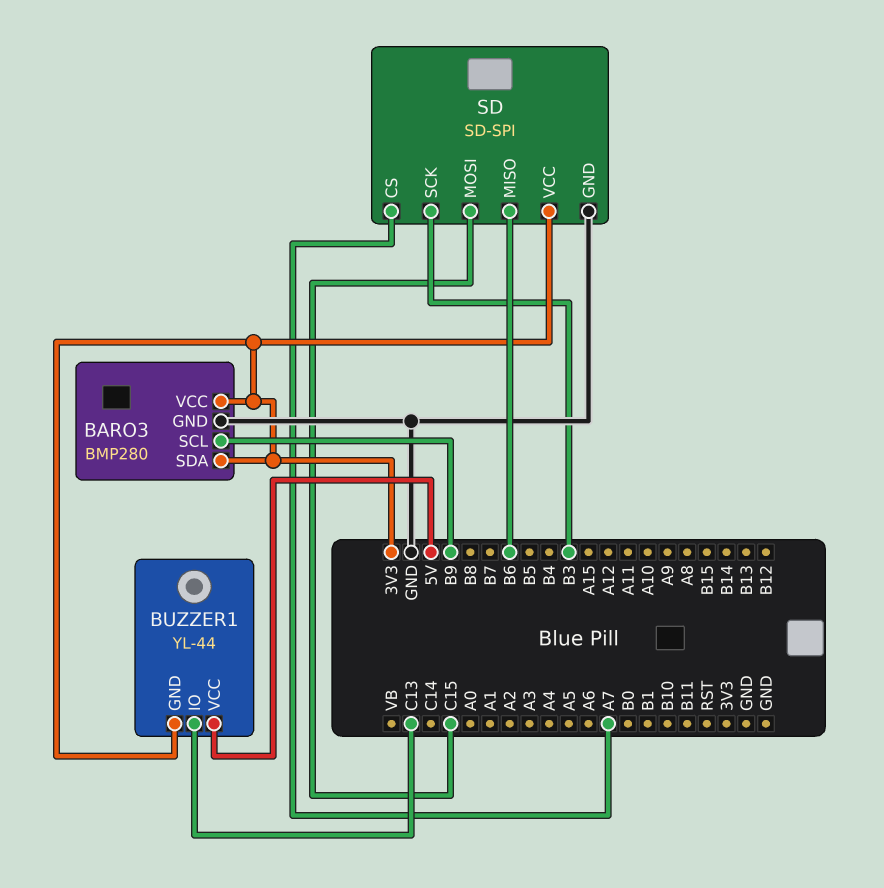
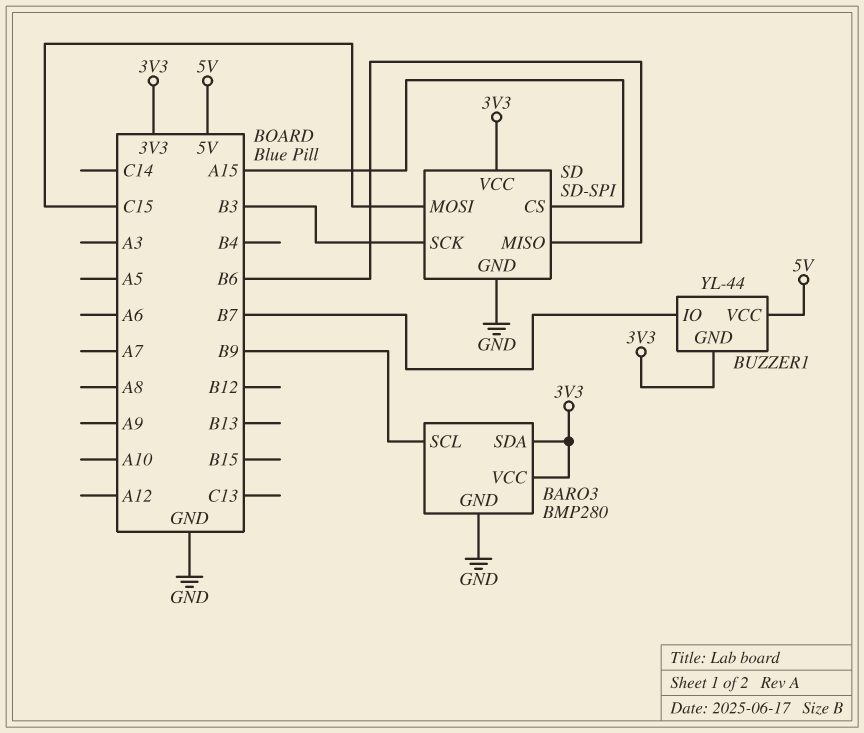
BUZZER1 pin IO: C13 -> B7
SD pin CS: A7 -> A15

